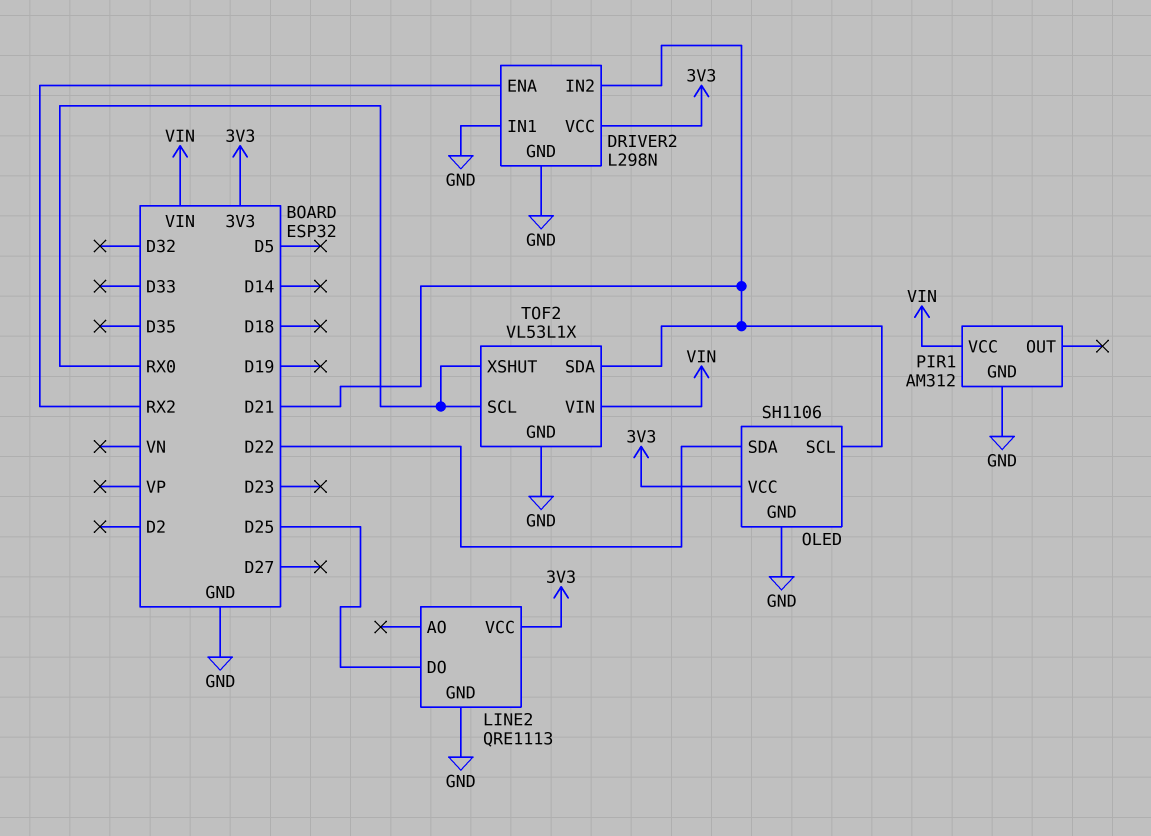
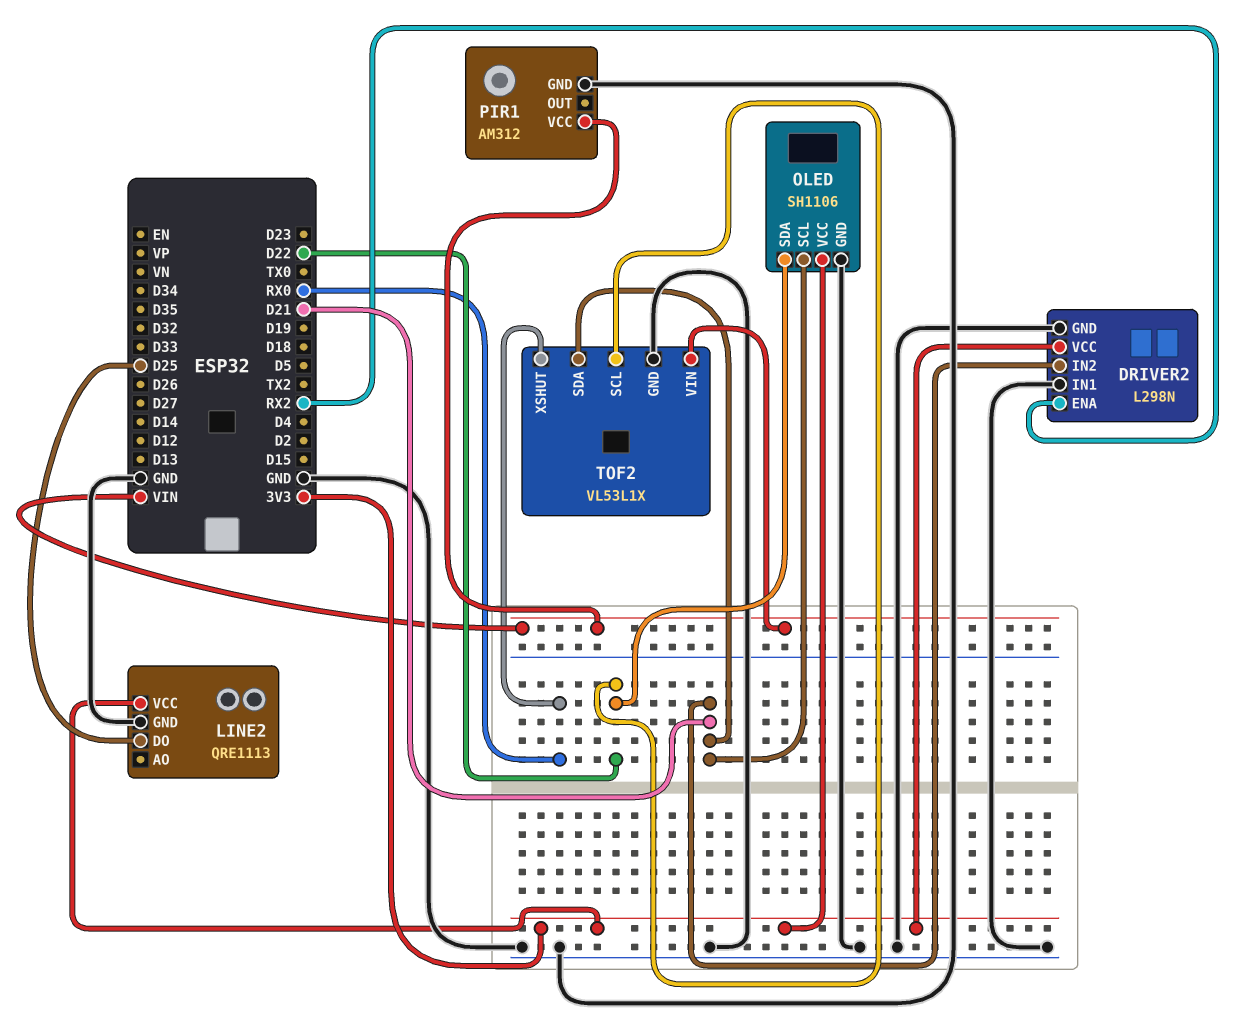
TOF2 pin SCL: RX0 -> D22

